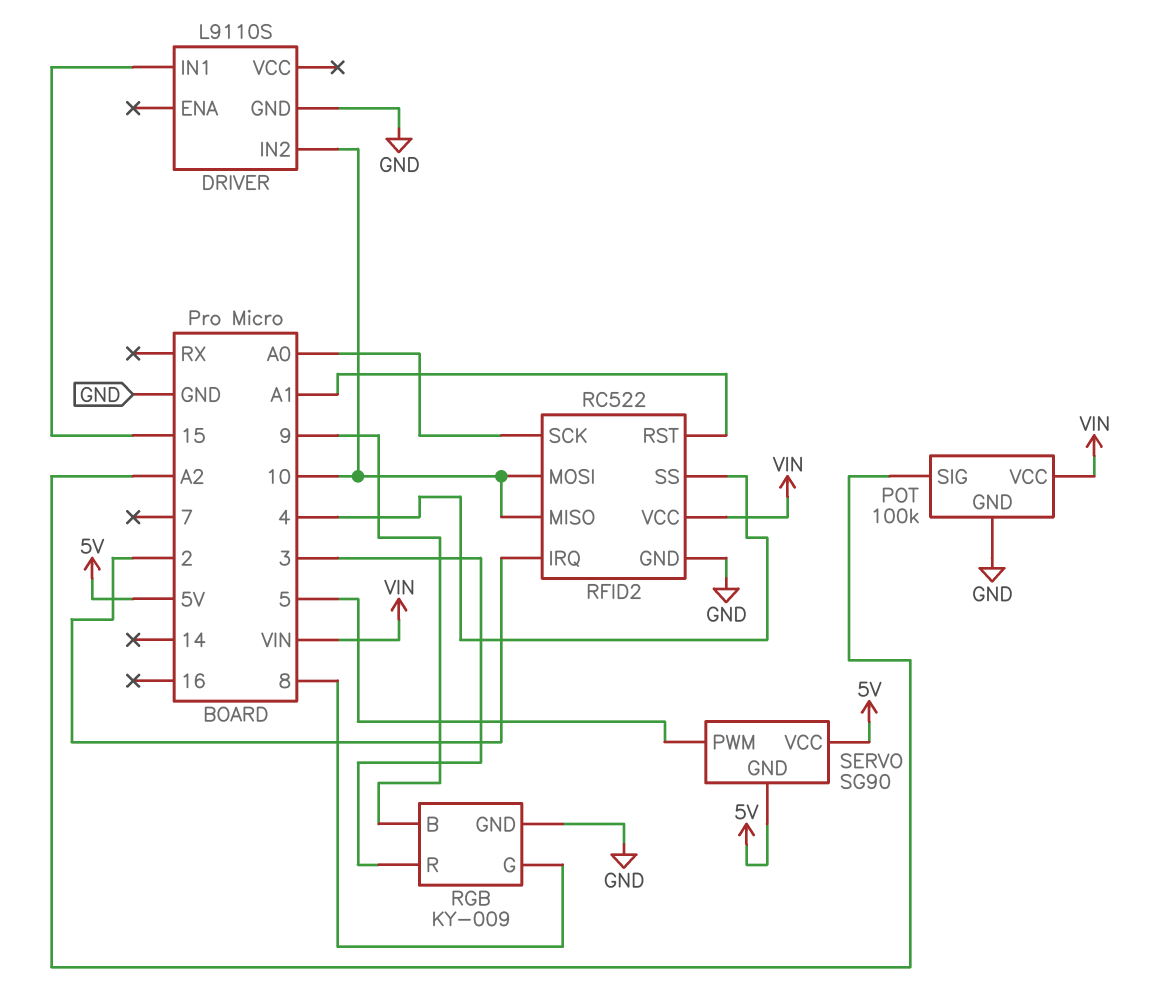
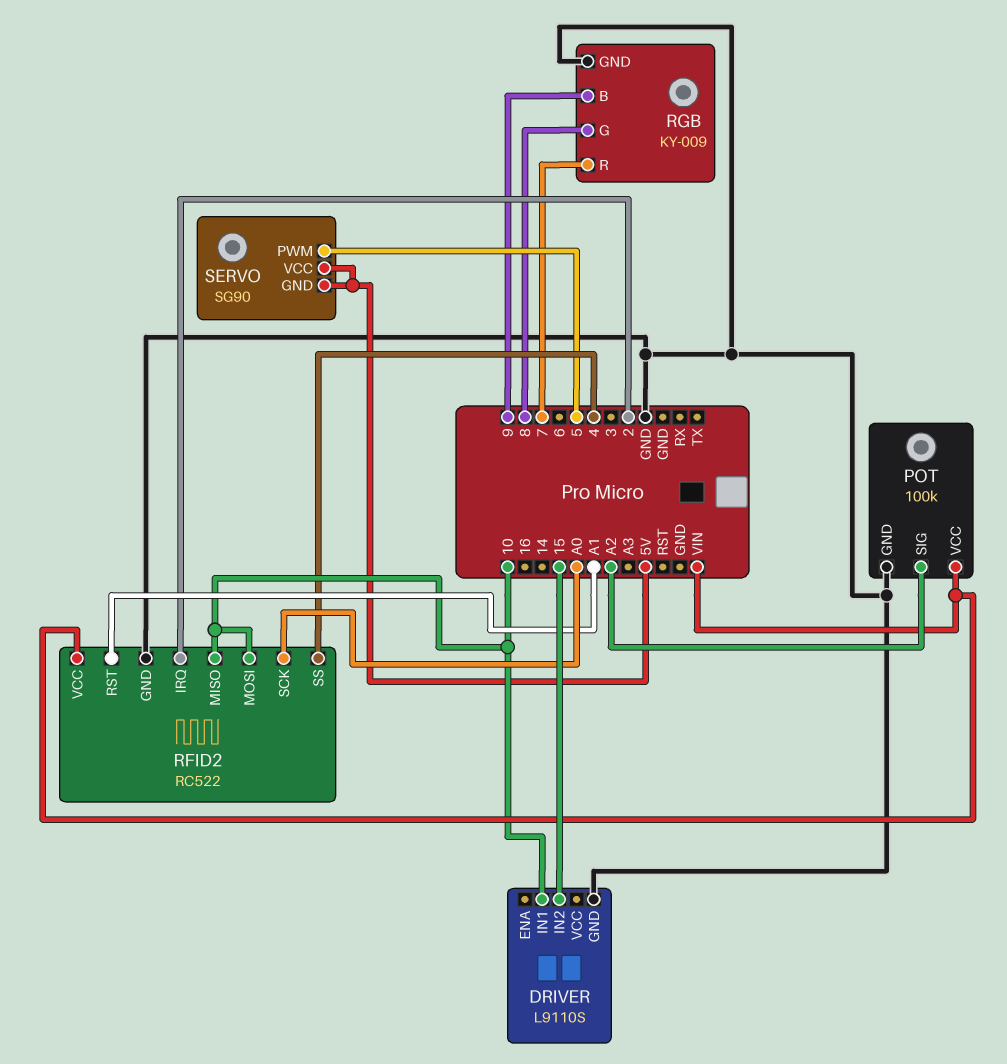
DRIVER pin IN1: 15 -> 10
DRIVER pin IN2: 10 -> 15
RGB pin R: 3 -> 7

